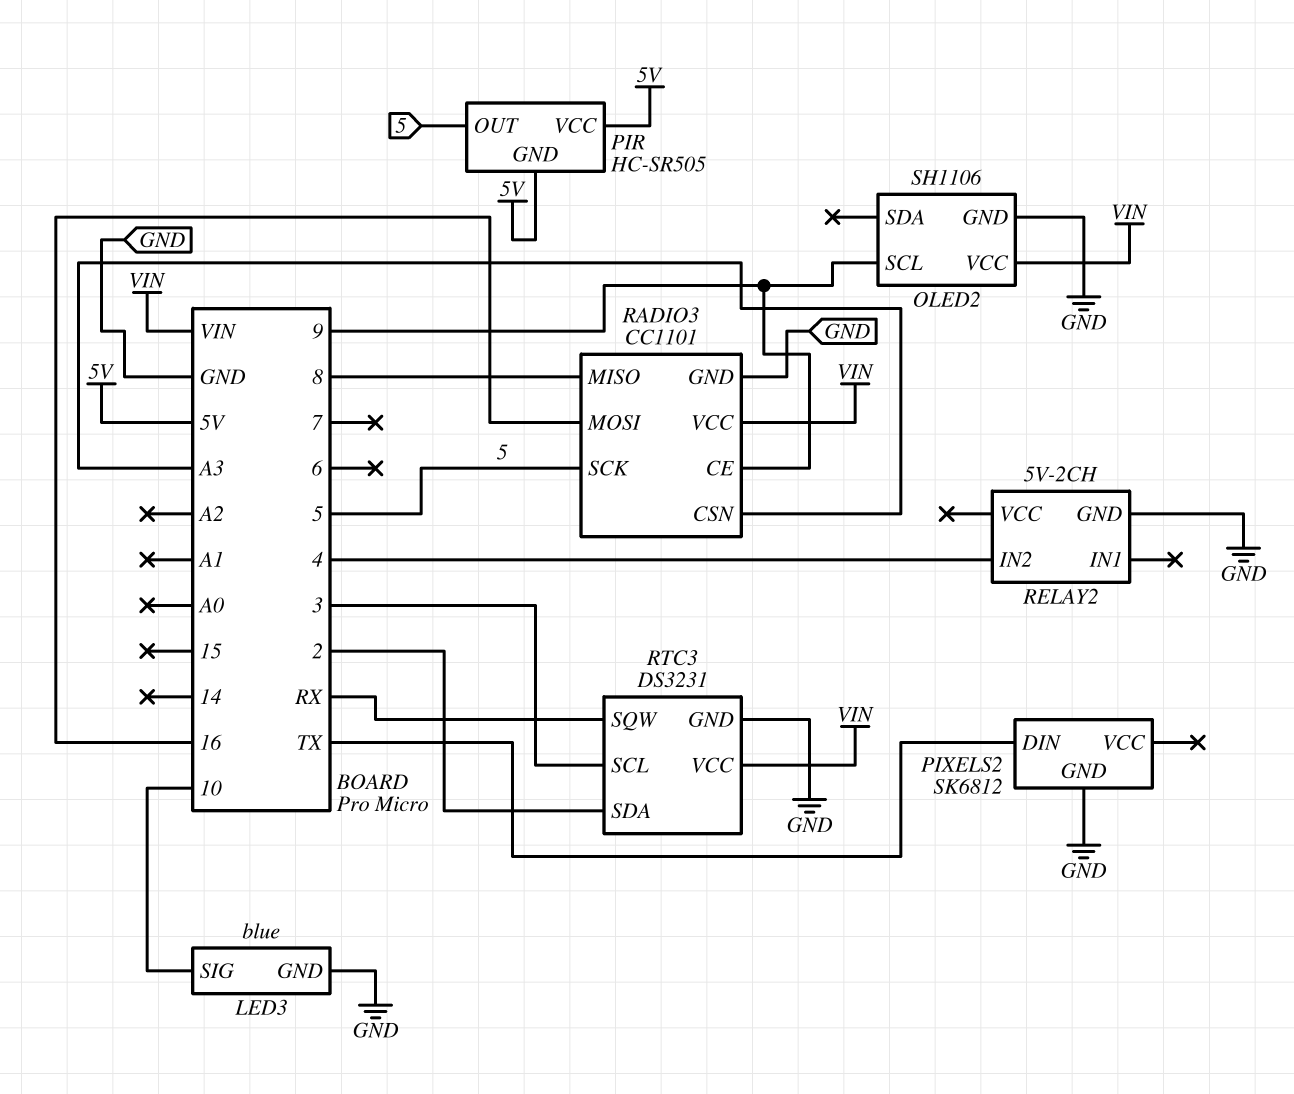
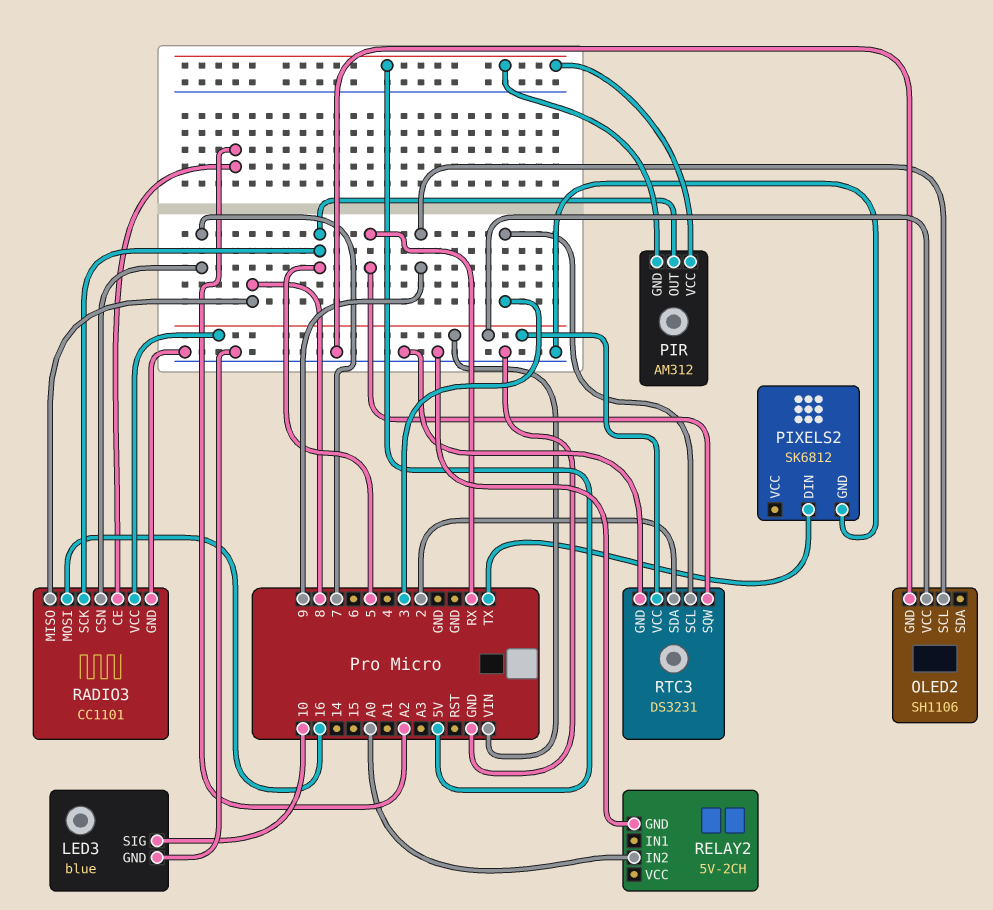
PIR: HC-SR505 -> AM312
RADIO3 pin CE: 9 -> A2
RADIO3 pin CSN: A3 -> 7
RELAY2 pin IN2: 4 -> A0

